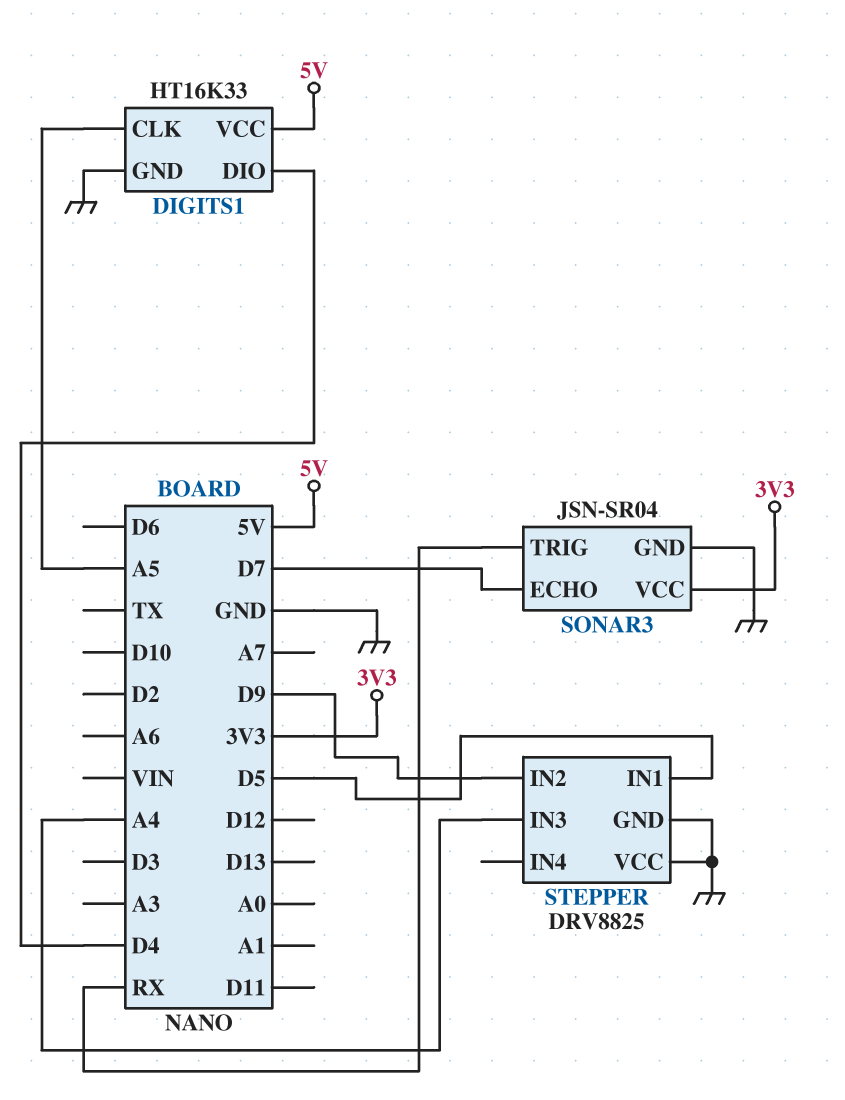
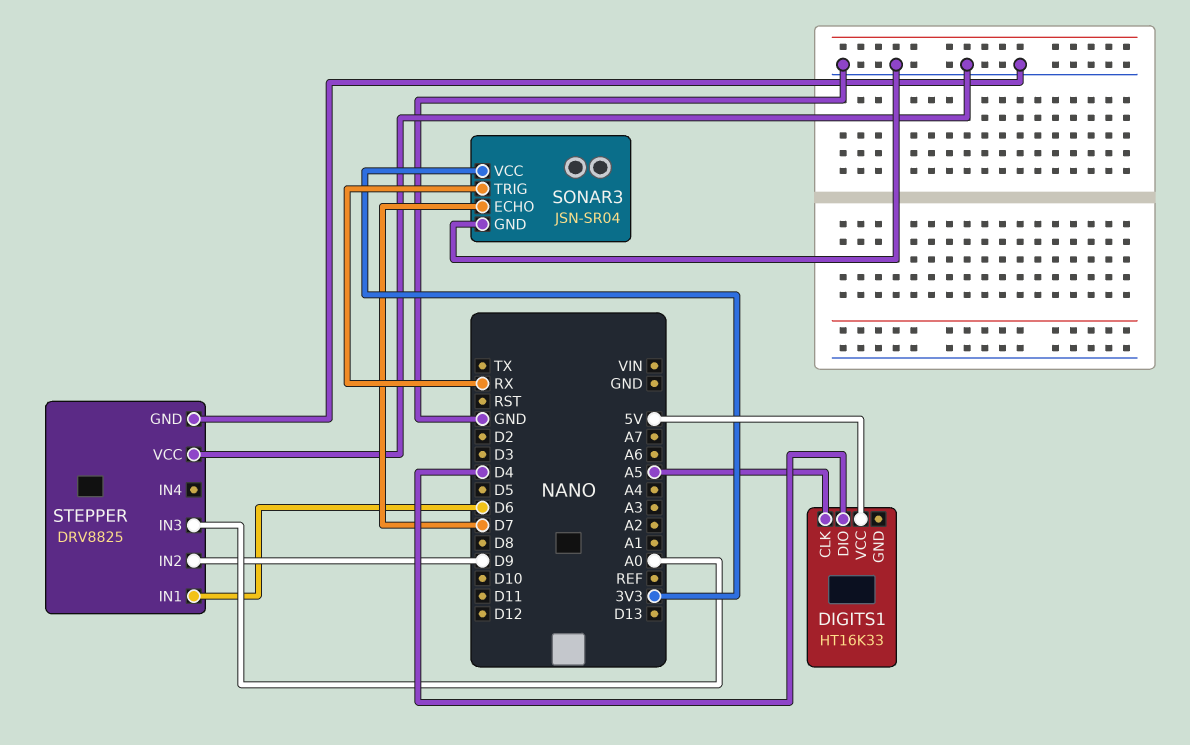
DIGITS1 pin GND: GND -> none
STEPPER pin IN1: D5 -> D6
STEPPER pin IN3: A4 -> A0

